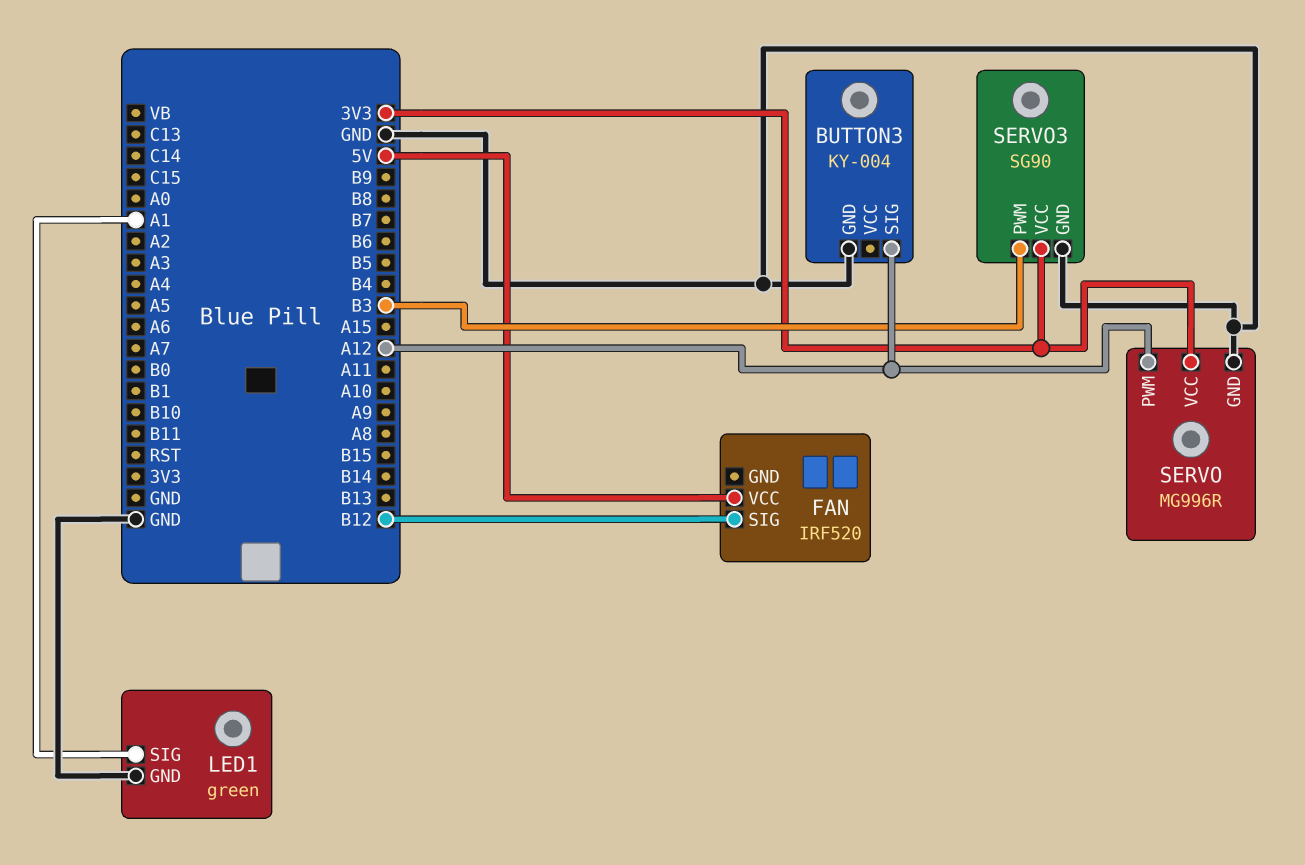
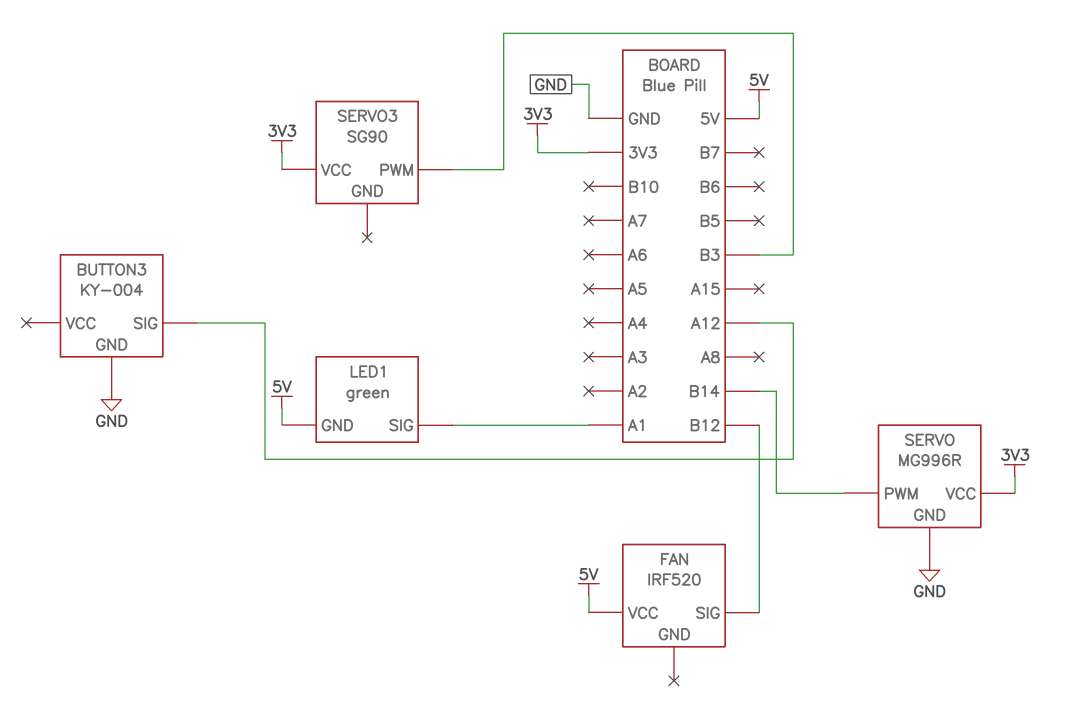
LED1 pin GND: GND -> 5V
SERVO pin PWM: A12 -> B14
SERVO3 pin GND: GND -> none

